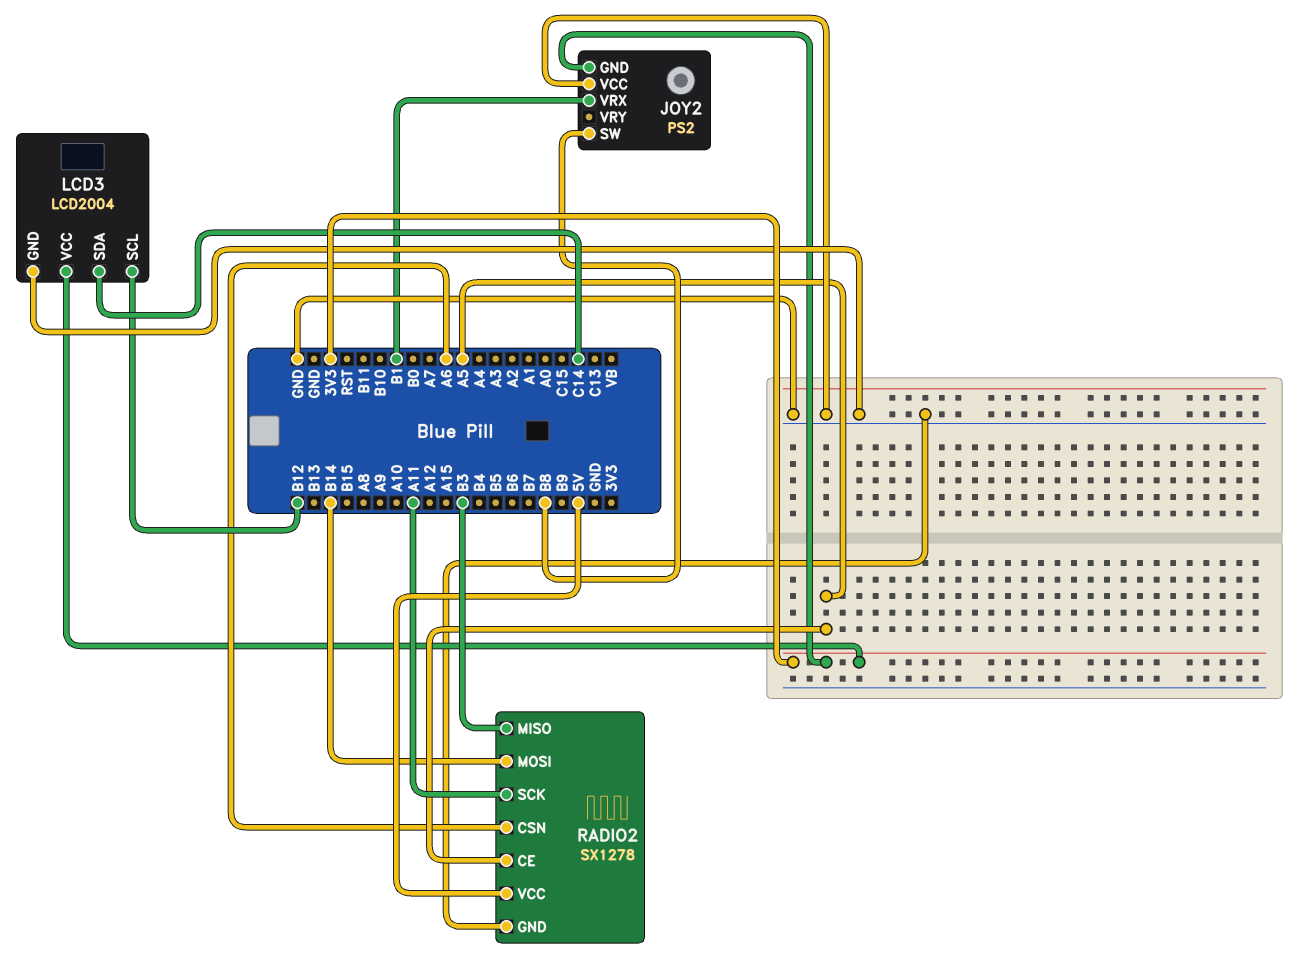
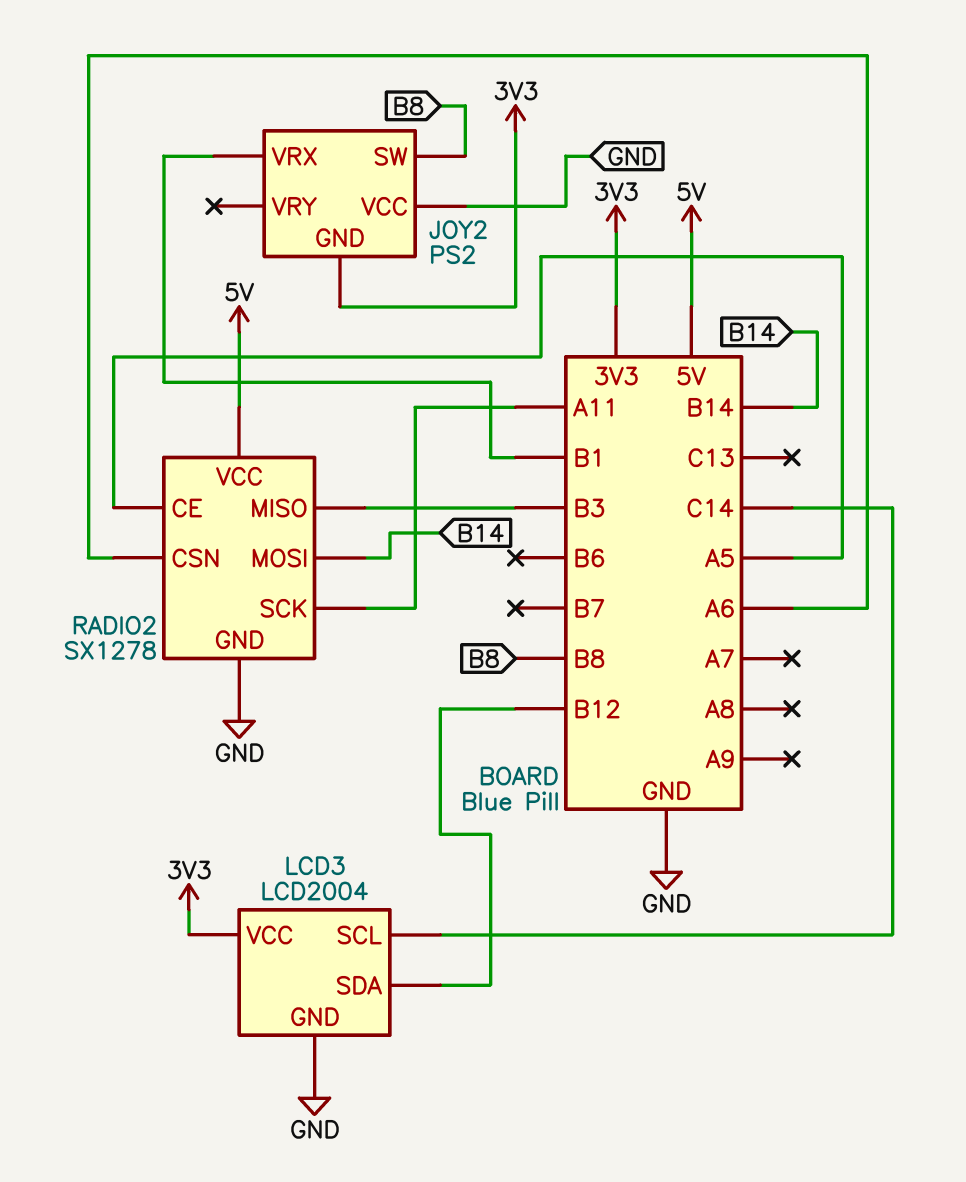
LCD3 pin SCL: B12 -> C14
LCD3 pin SDA: C14 -> B12

